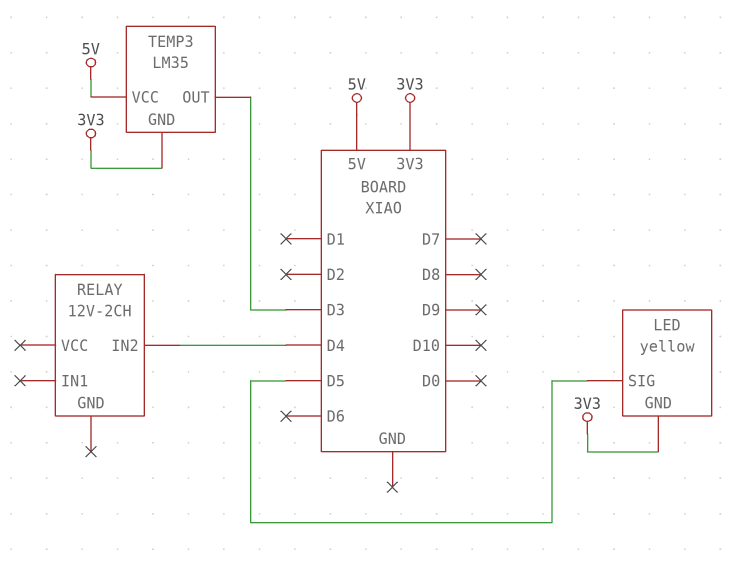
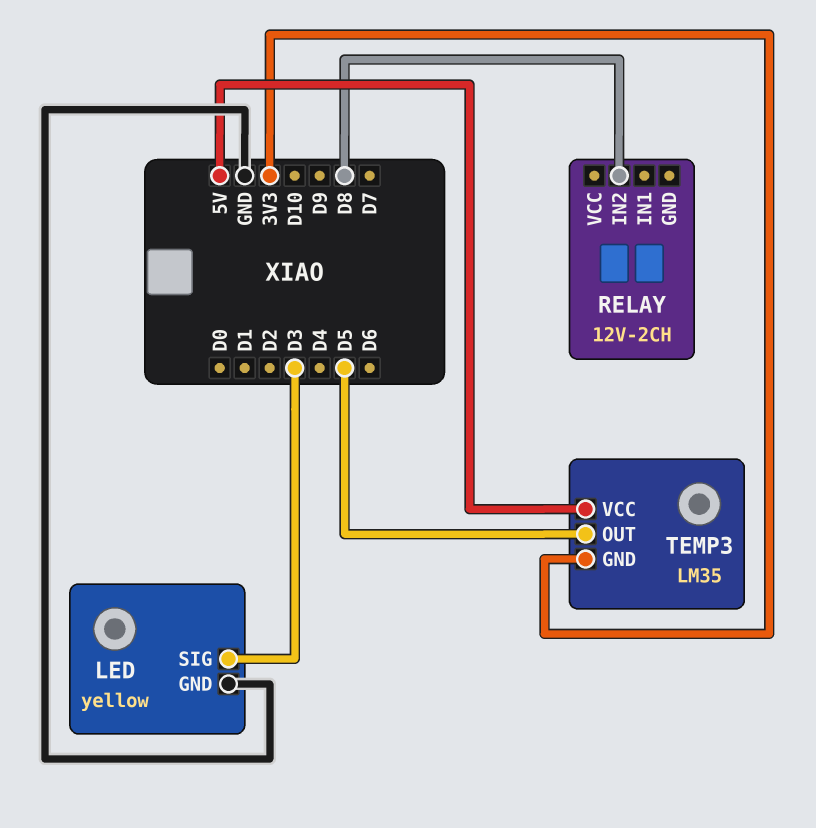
LED pin GND: 3V3 -> GND
LED pin SIG: D5 -> D3
RELAY pin IN2: D4 -> D8
TEMP3 pin OUT: D3 -> D5

